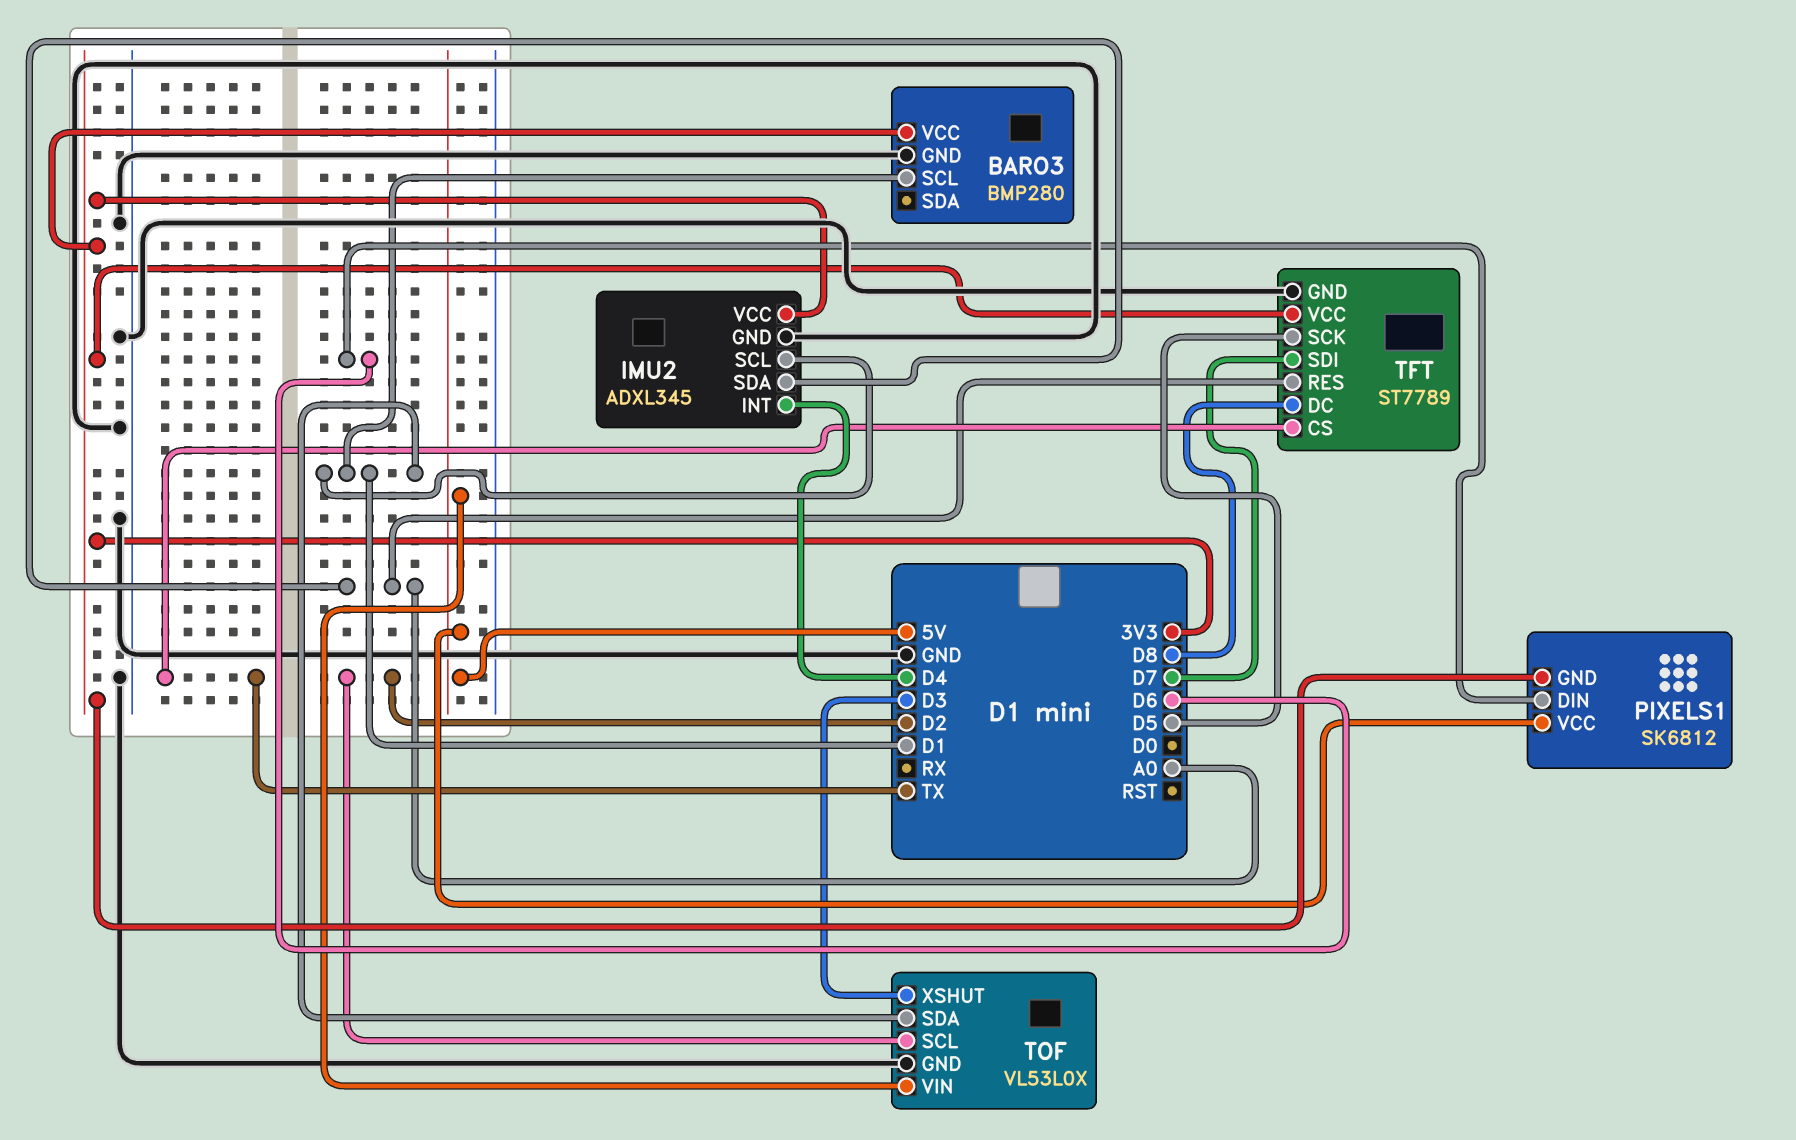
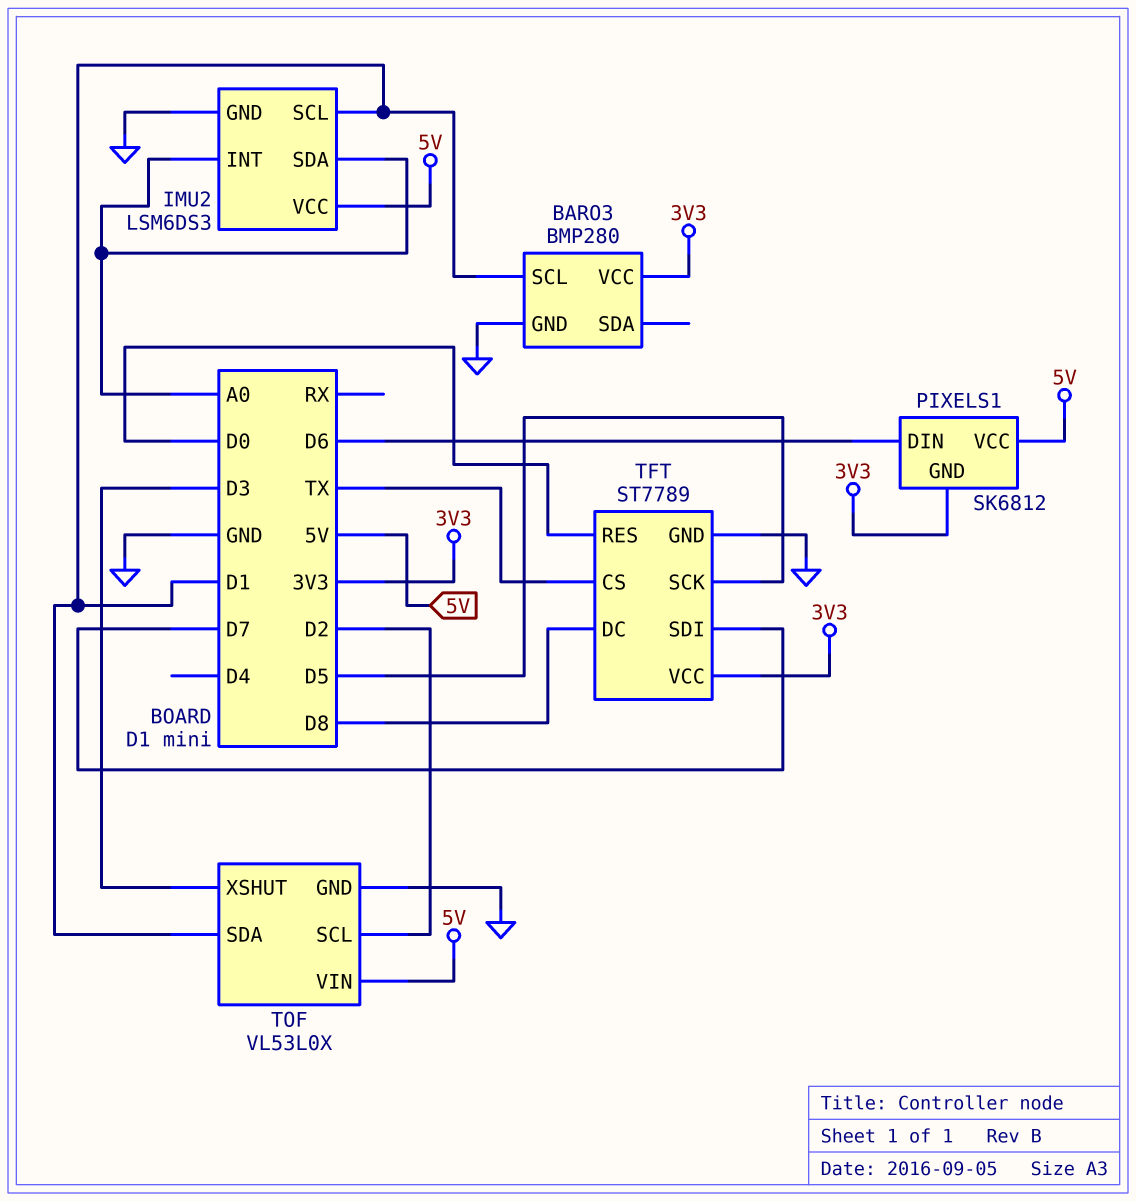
IMU2: ADXL345 -> LSM6DS3
IMU2 pin INT: D4 -> A0
IMU2 pin VCC: 3V3 -> 5V
TFT pin RES: A0 -> D0

